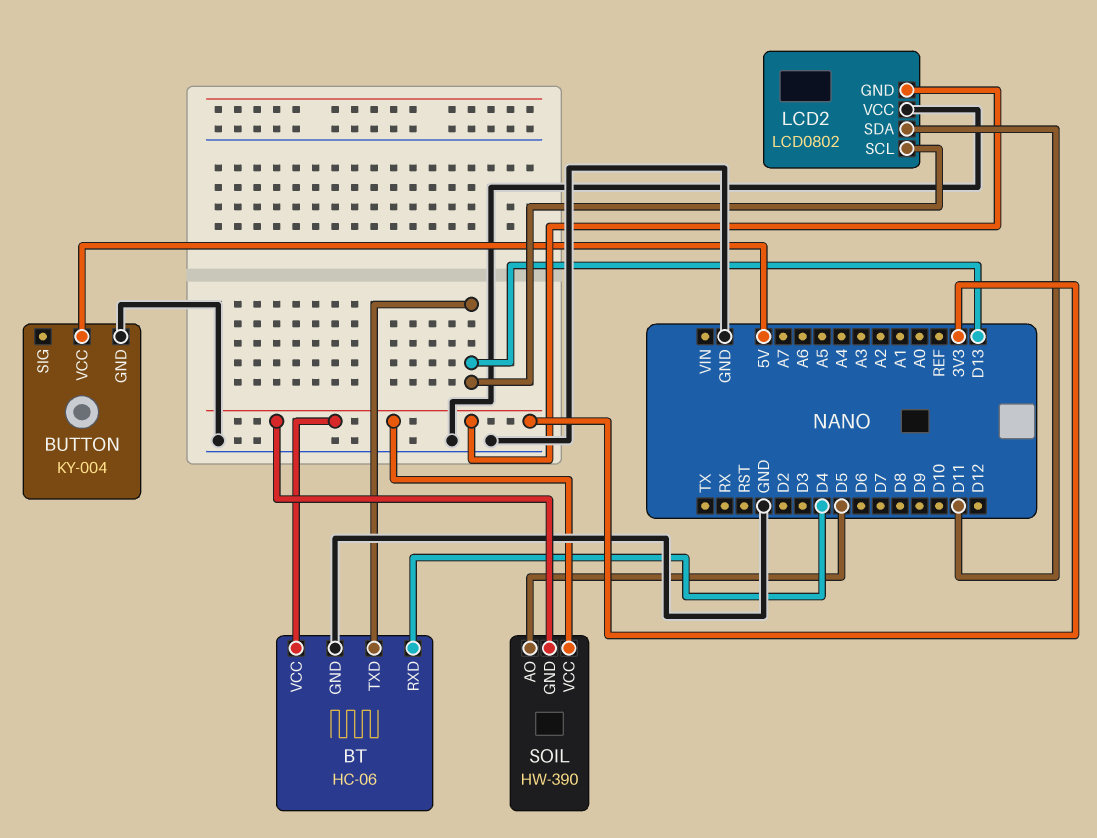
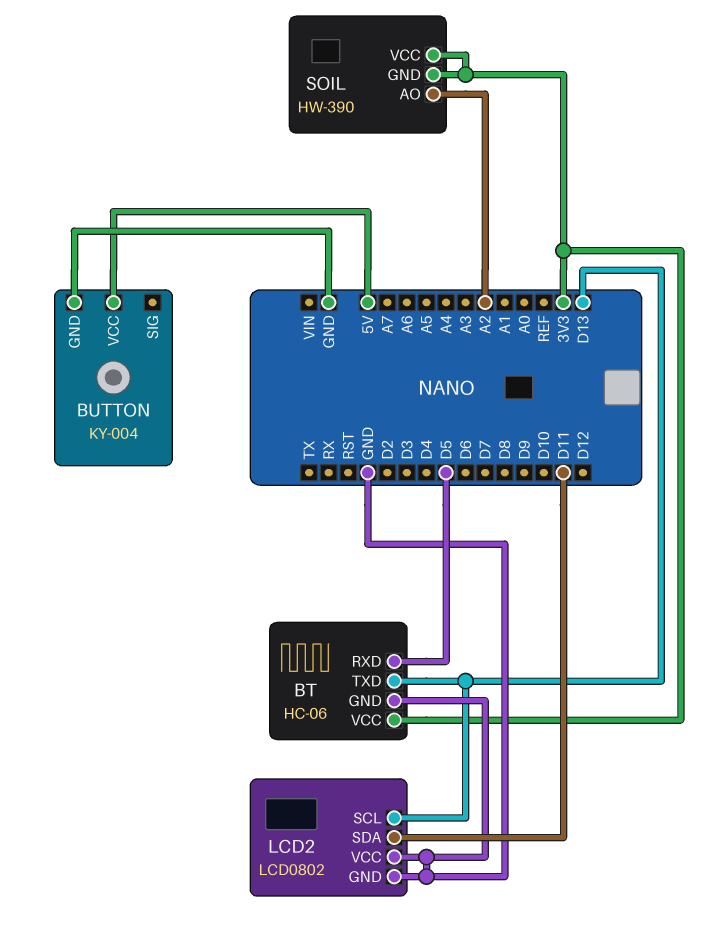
BT pin RXD: D4 -> D5
LCD2 pin GND: 3V3 -> GND
SOIL pin AO: D5 -> A2

